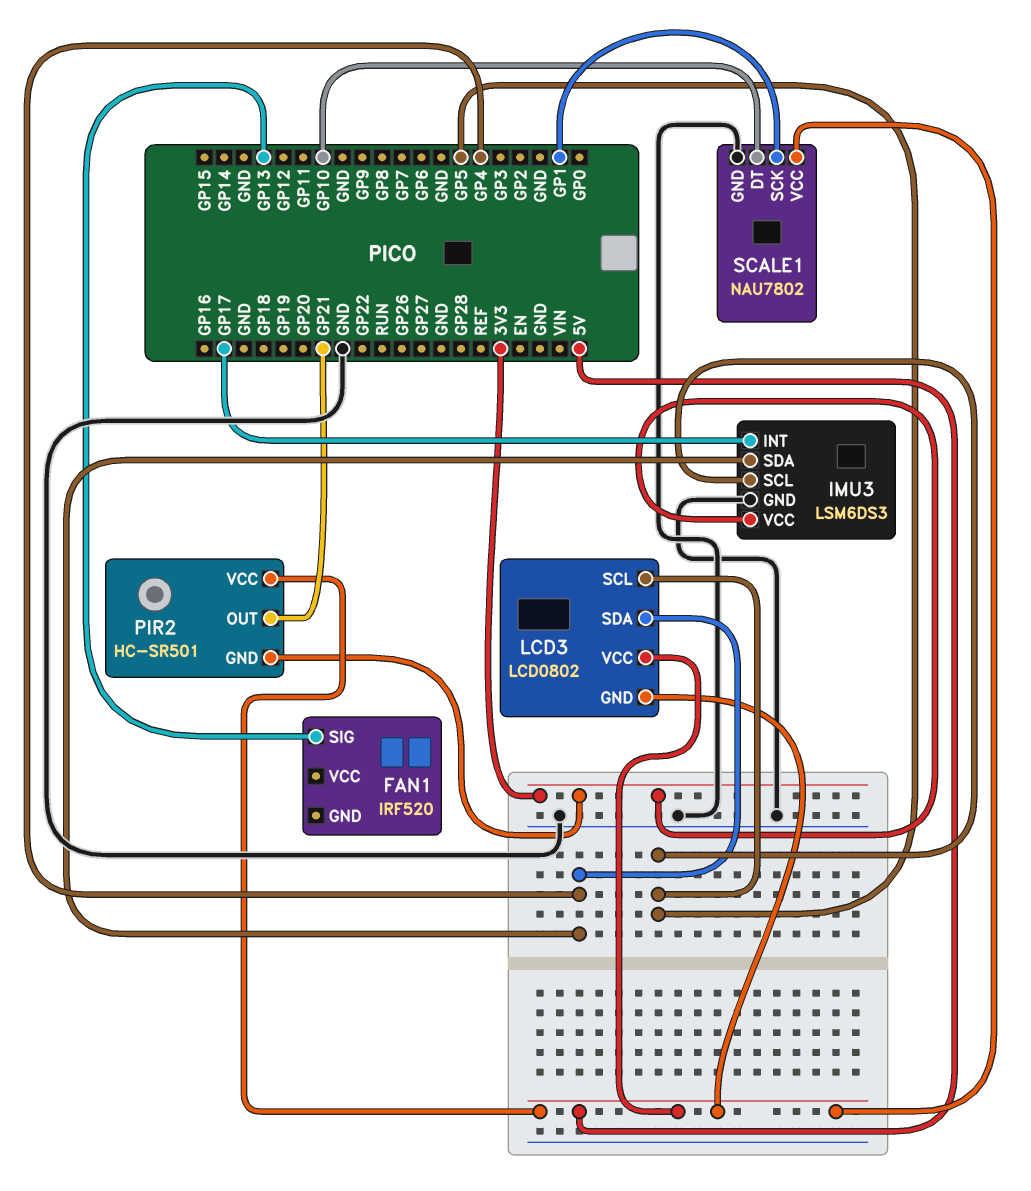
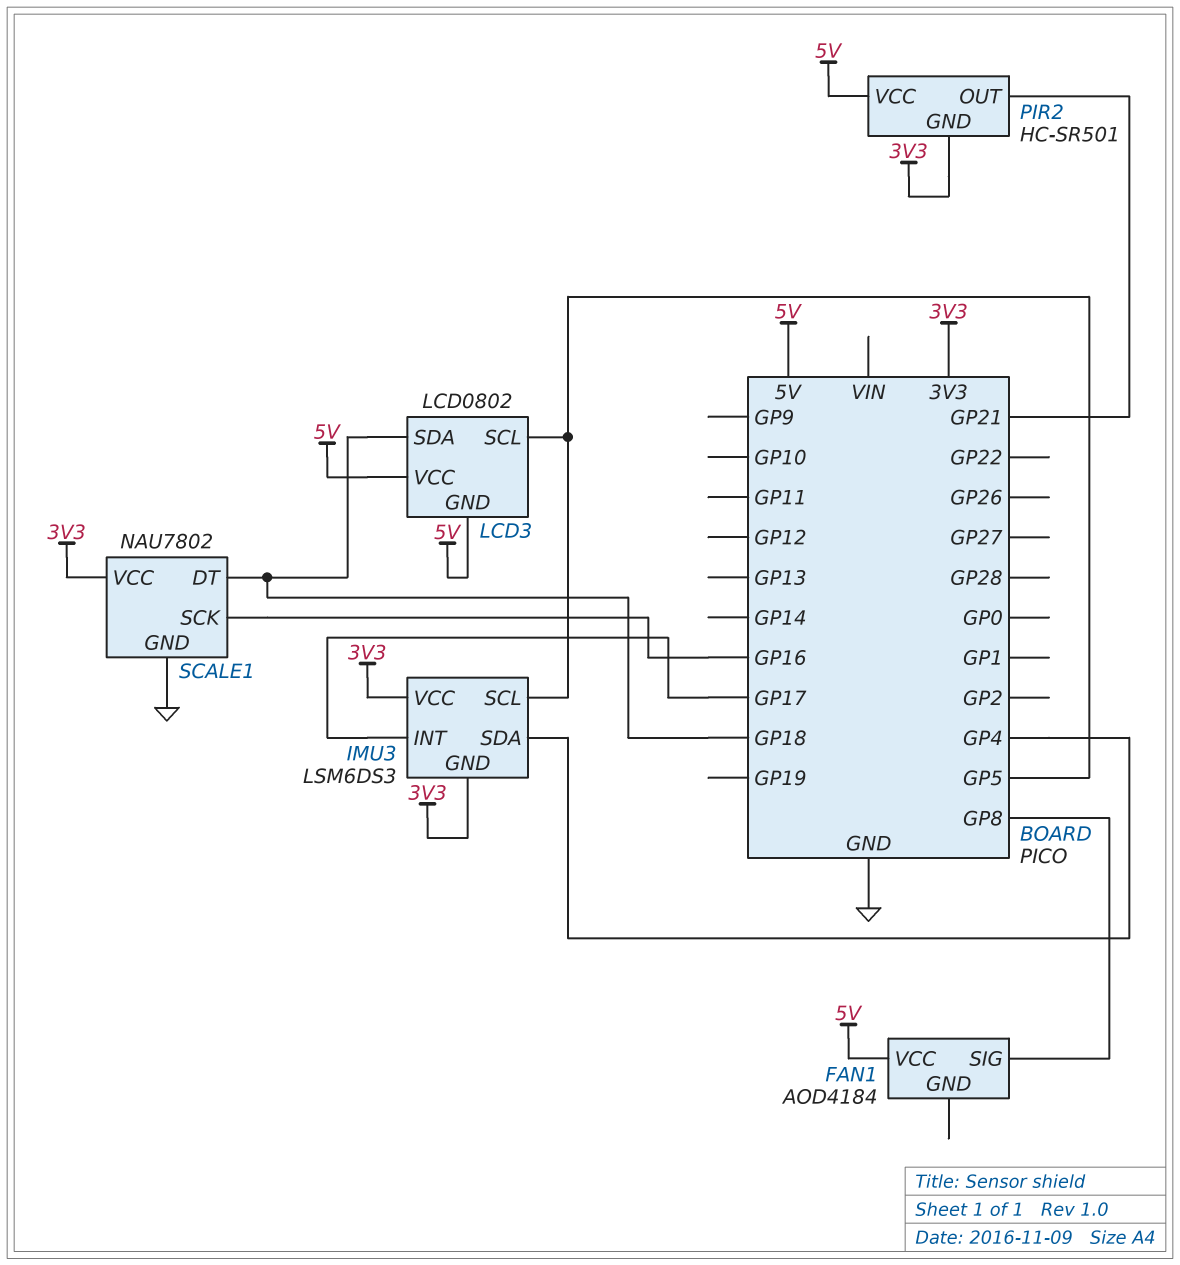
FAN1: IRF520 -> AOD4184
FAN1 pin SIG: GP13 -> GP8
FAN1 pin VCC: none -> 5V
IMU3 pin GND: GND -> 3V3
LCD3 pin SDA: GP4 -> GP18
SCALE1 pin DT: GP10 -> GP18
SCALE1 pin SCK: GP1 -> GP16
SCALE1 pin VCC: 5V -> 3V3

